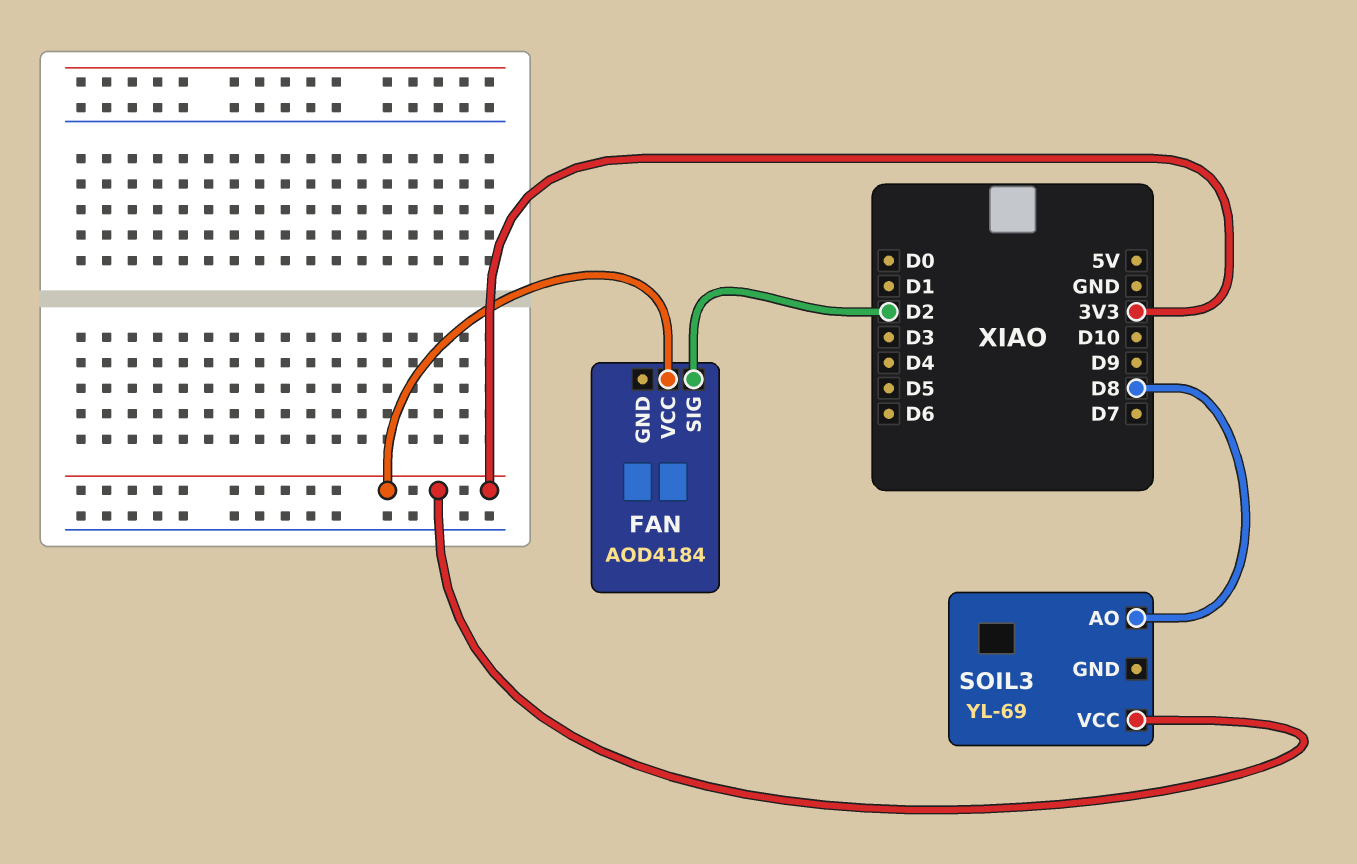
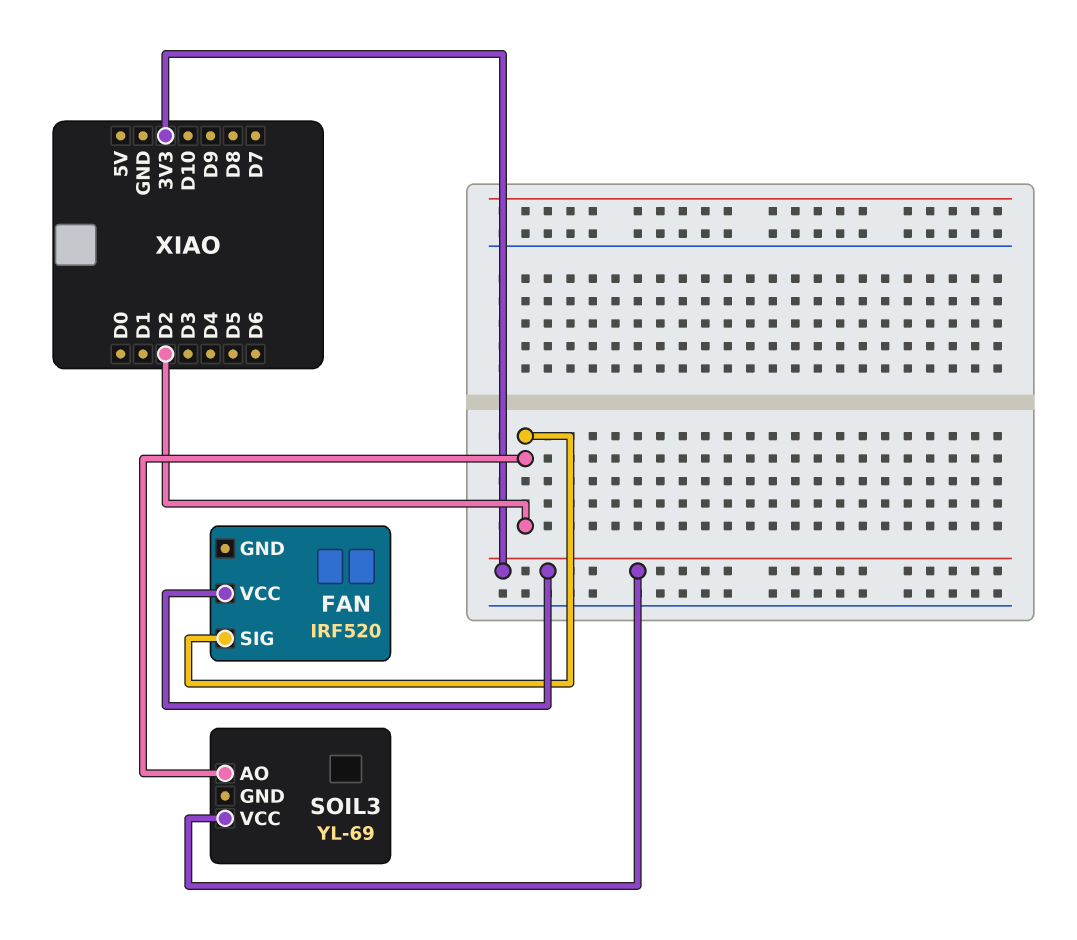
FAN: AOD4184 -> IRF520
SOIL3 pin AO: D8 -> D2

